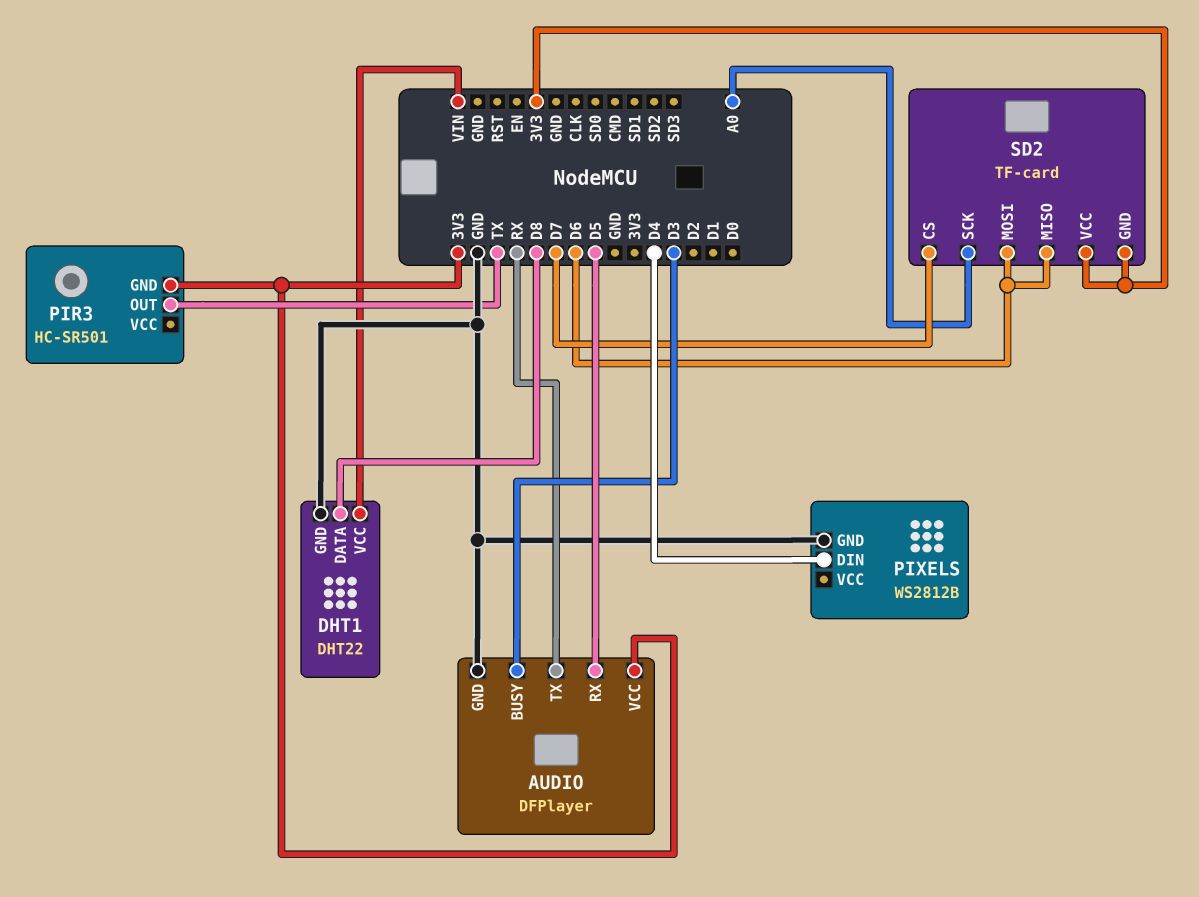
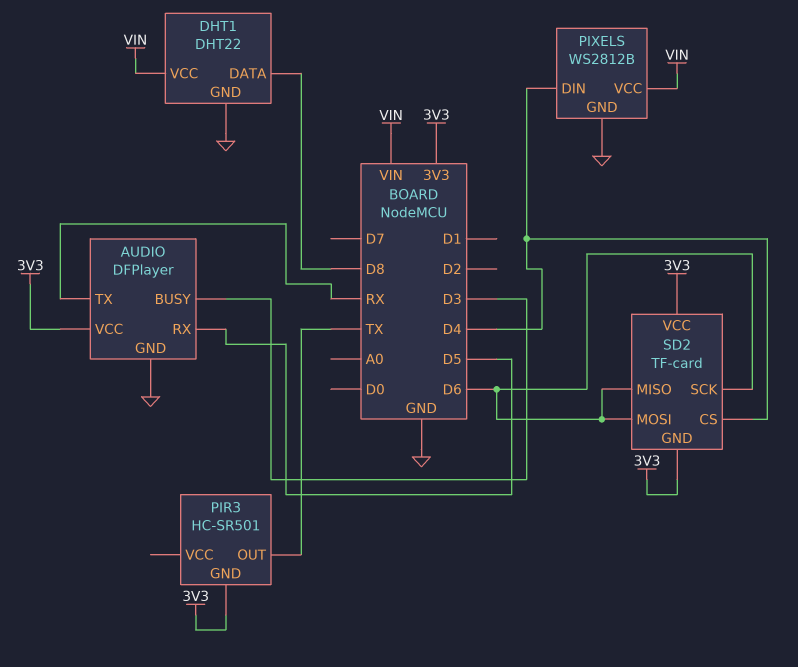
PIXELS pin VCC: none -> VIN
SD2 pin CS: D7 -> D4
SD2 pin SCK: A0 -> D6

